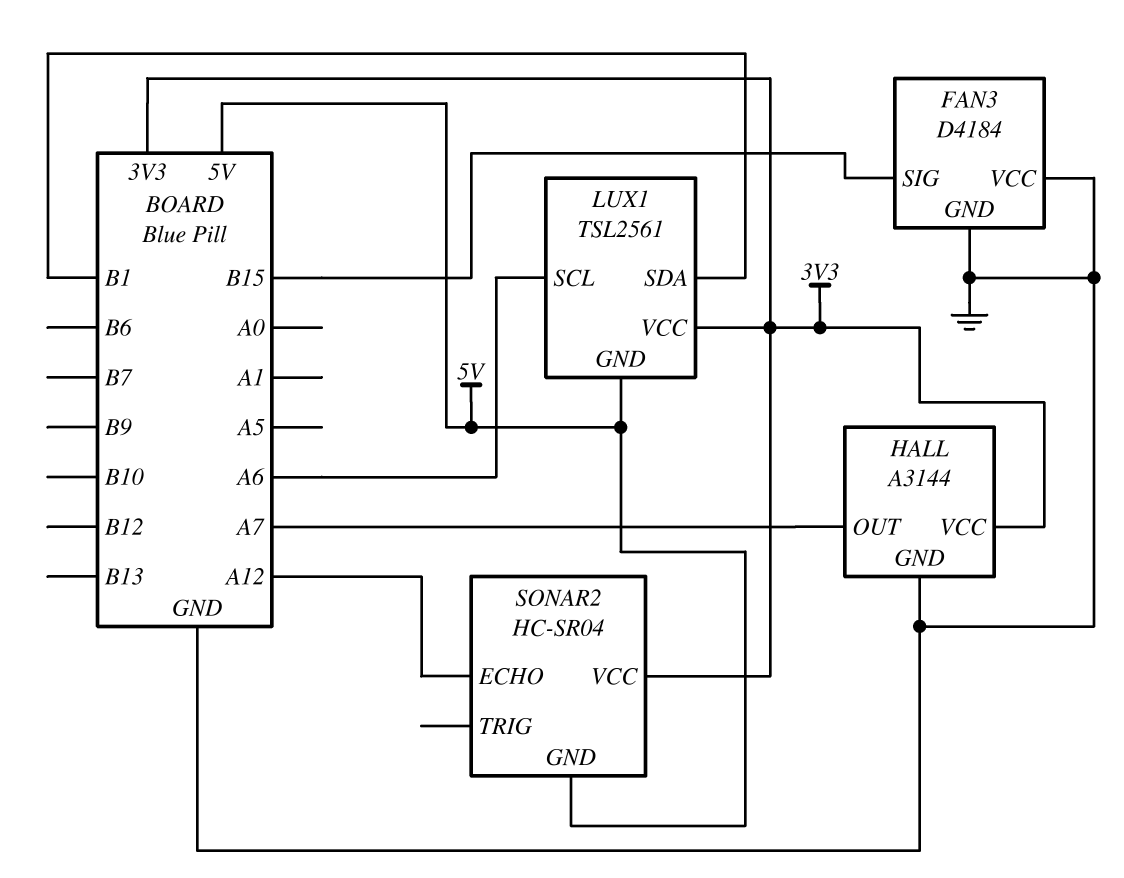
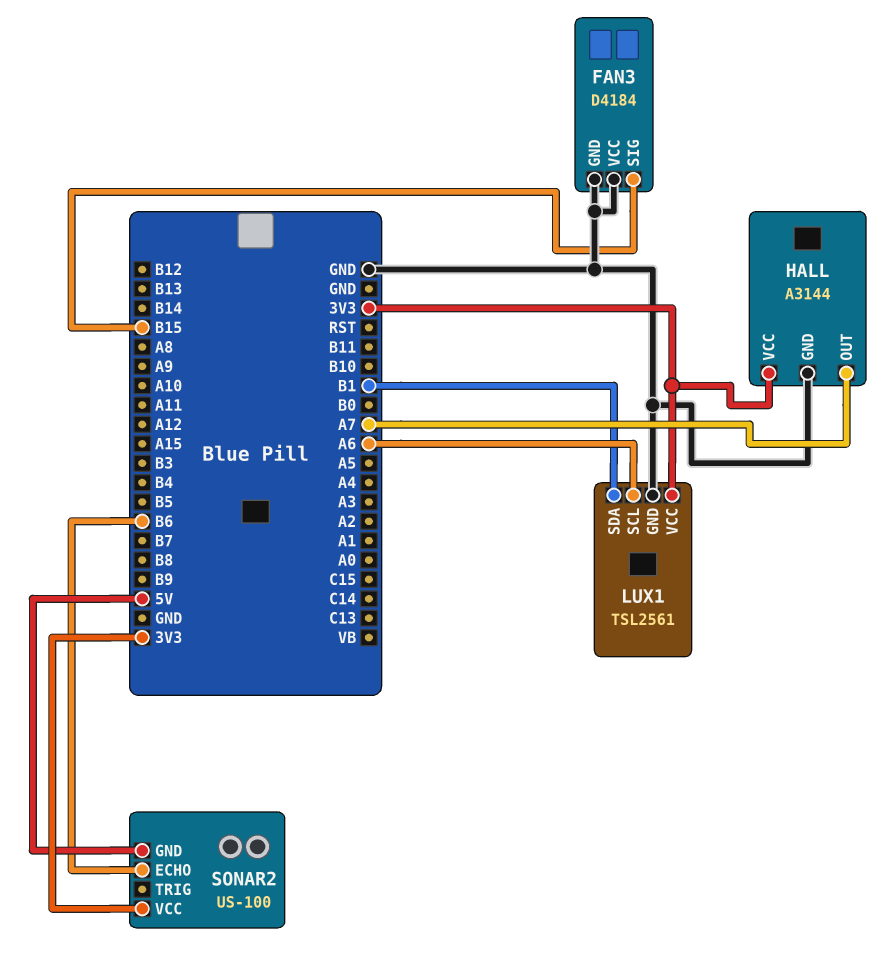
LUX1 pin GND: 5V -> GND
SONAR2: HC-SR04 -> US-100
SONAR2 pin ECHO: A12 -> B6

